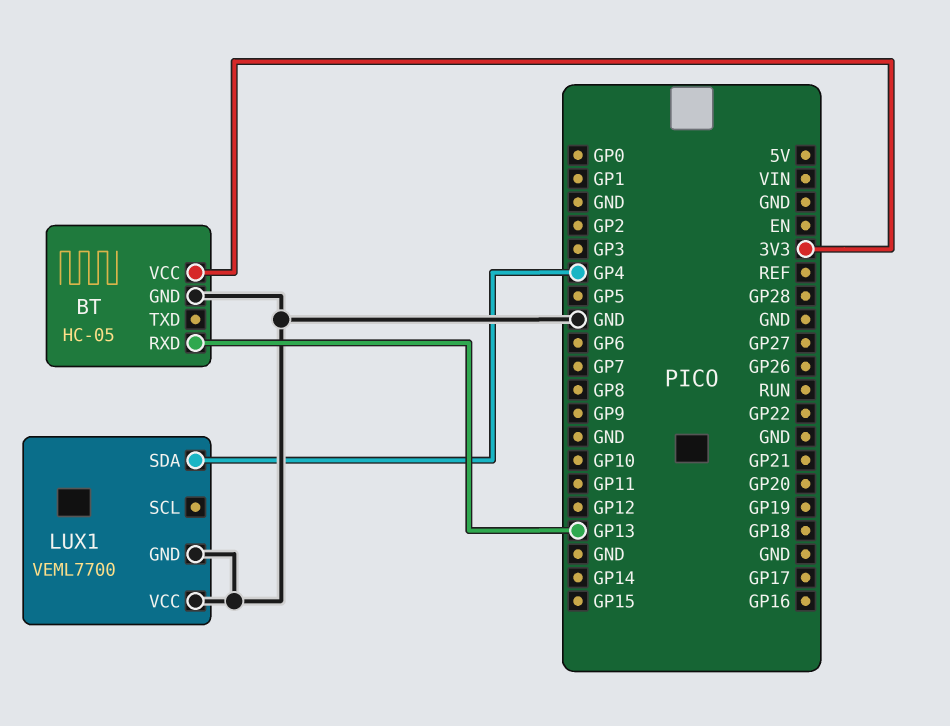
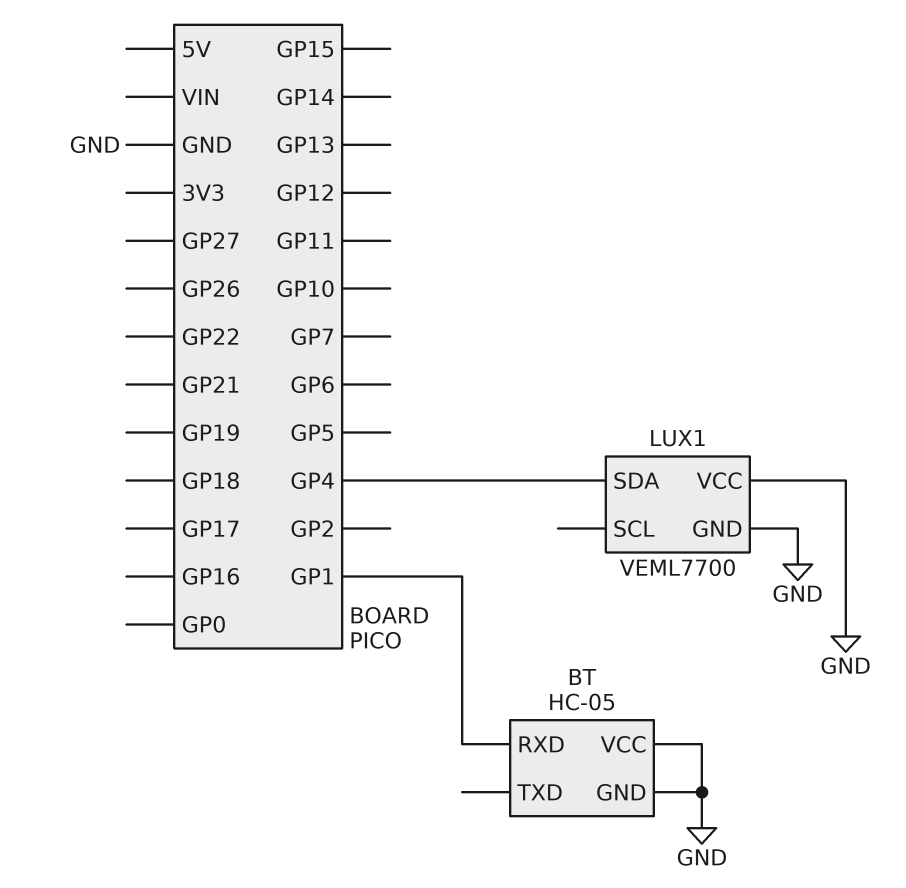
BT pin RXD: GP13 -> GP1
BT pin VCC: 3V3 -> GND

